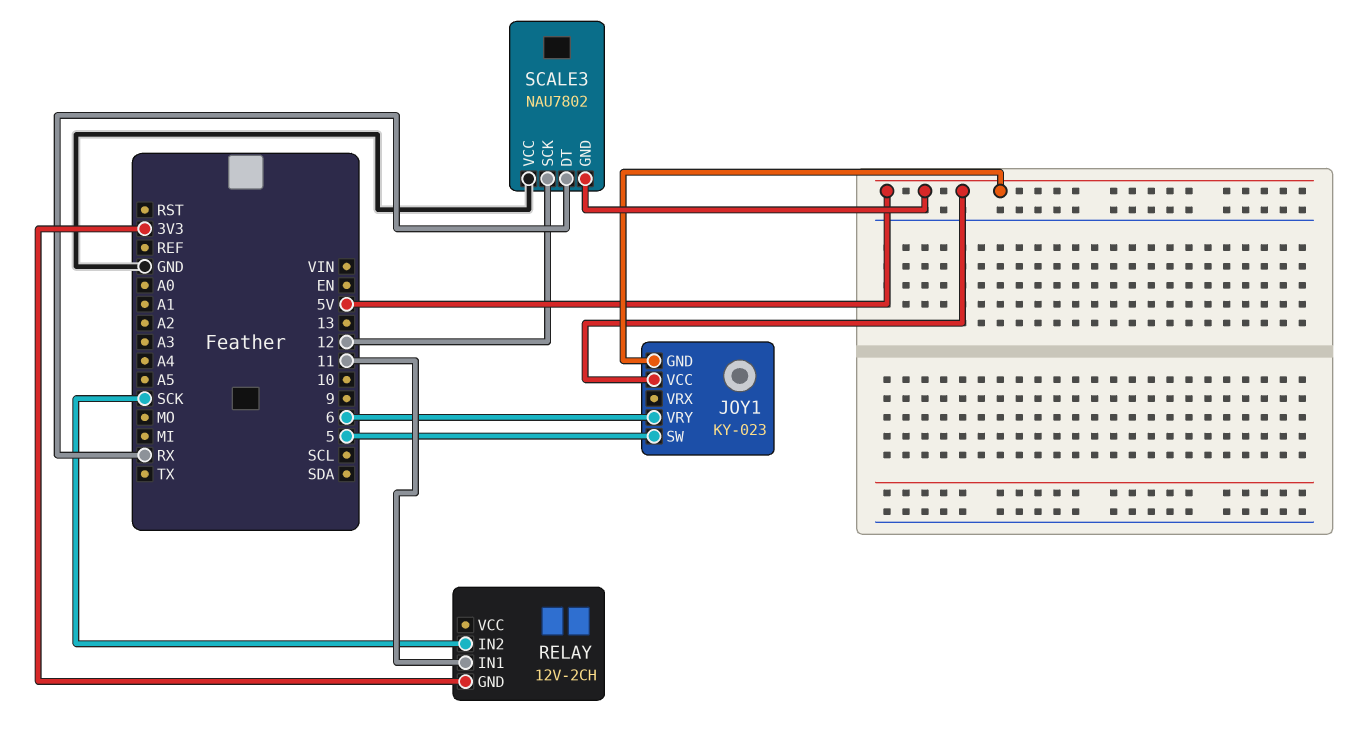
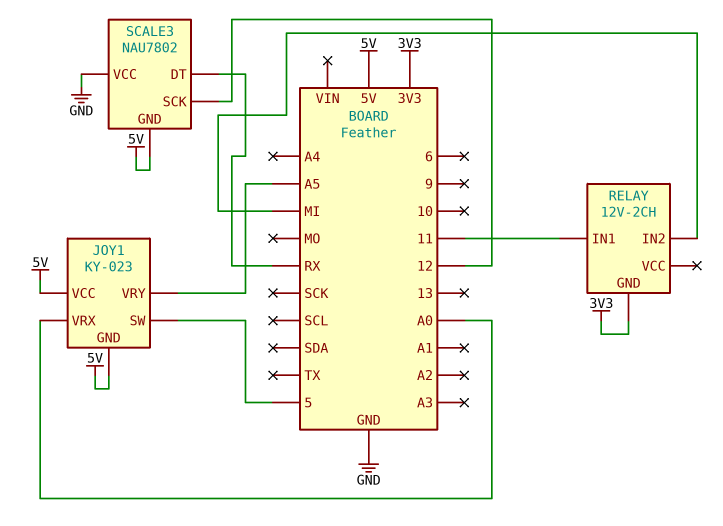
JOY1 pin VRX: none -> A0
JOY1 pin VRY: 6 -> A5
RELAY pin IN2: SCK -> MI

